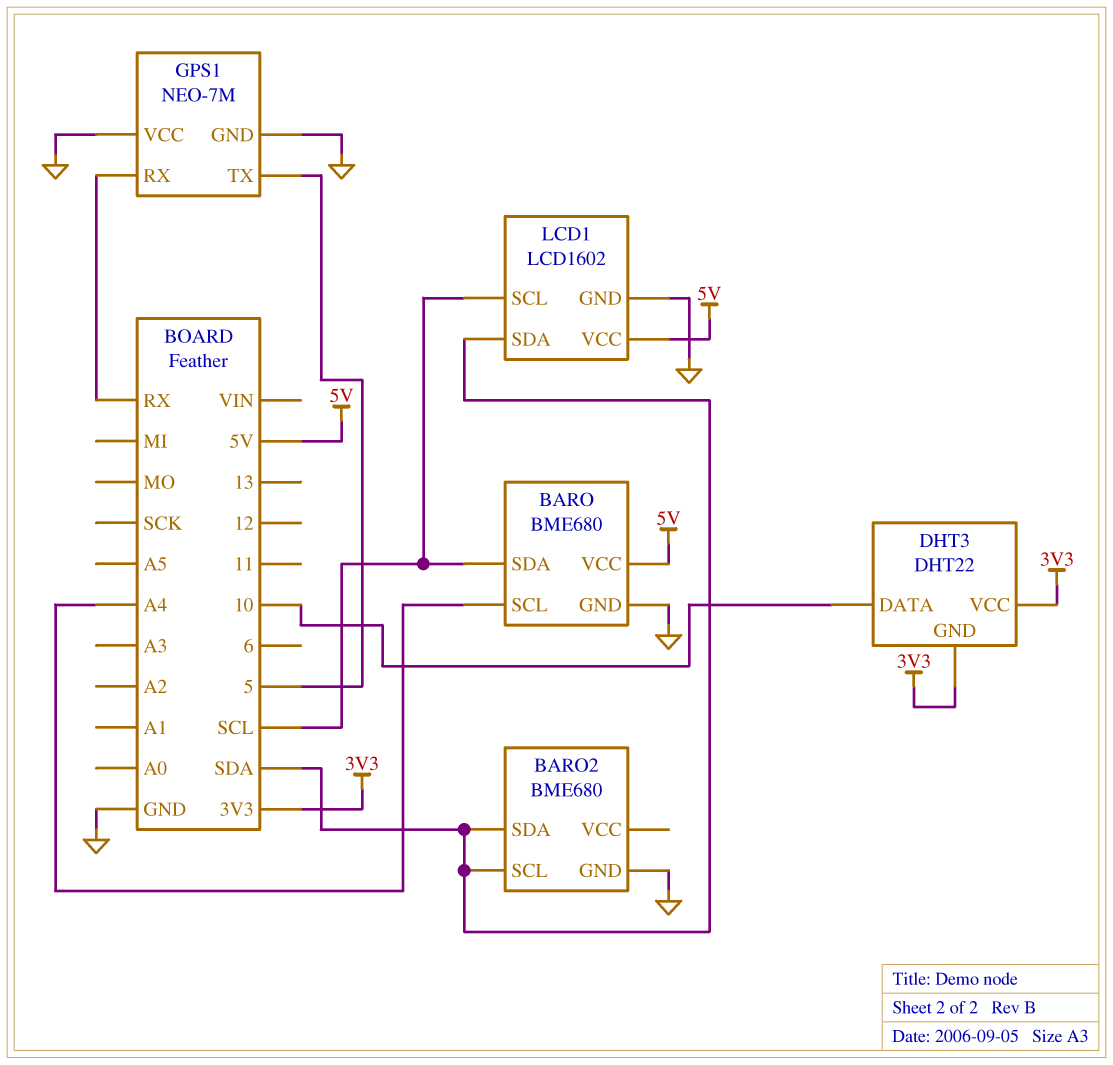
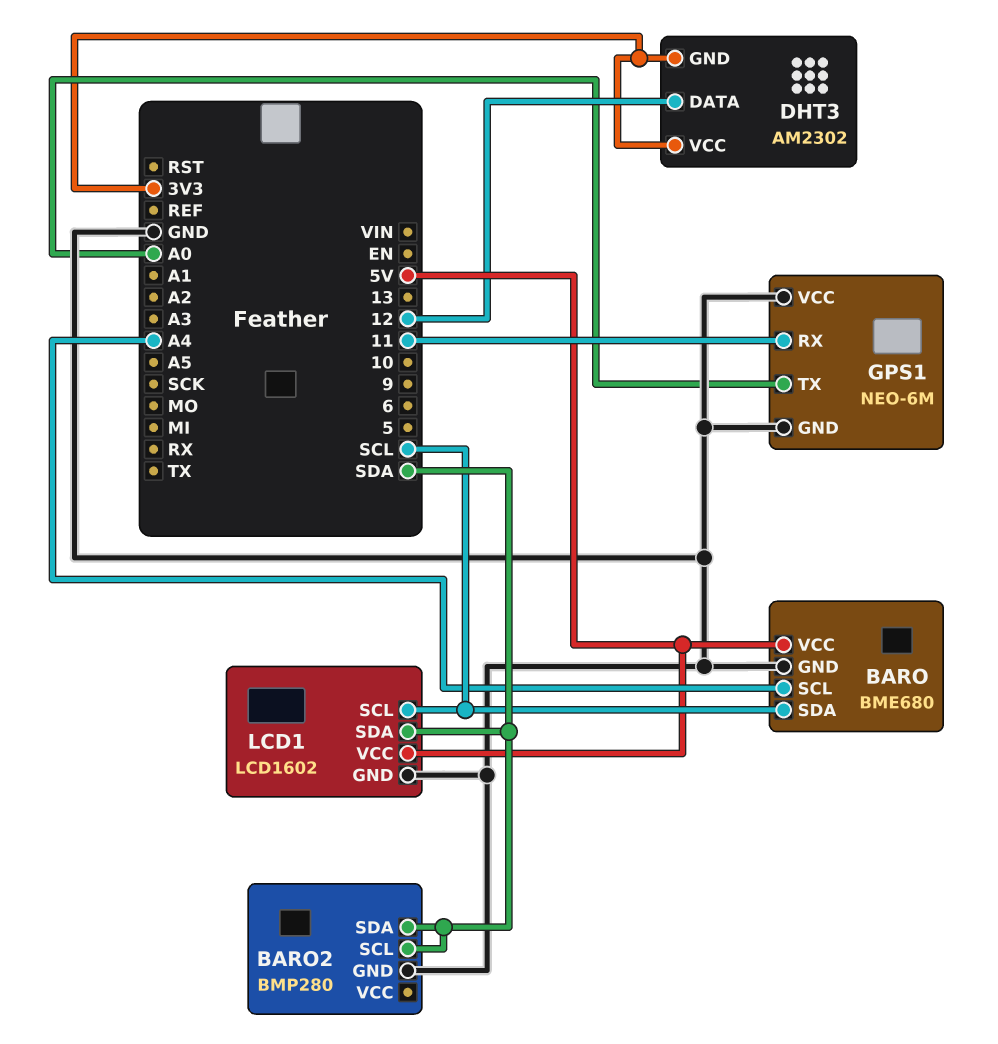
BARO2: BME680 -> BMP280
DHT3: DHT22 -> AM2302
DHT3 pin DATA: 10 -> 12
GPS1: NEO-7M -> NEO-6M
GPS1 pin RX: RX -> 11
GPS1 pin TX: 5 -> A0

